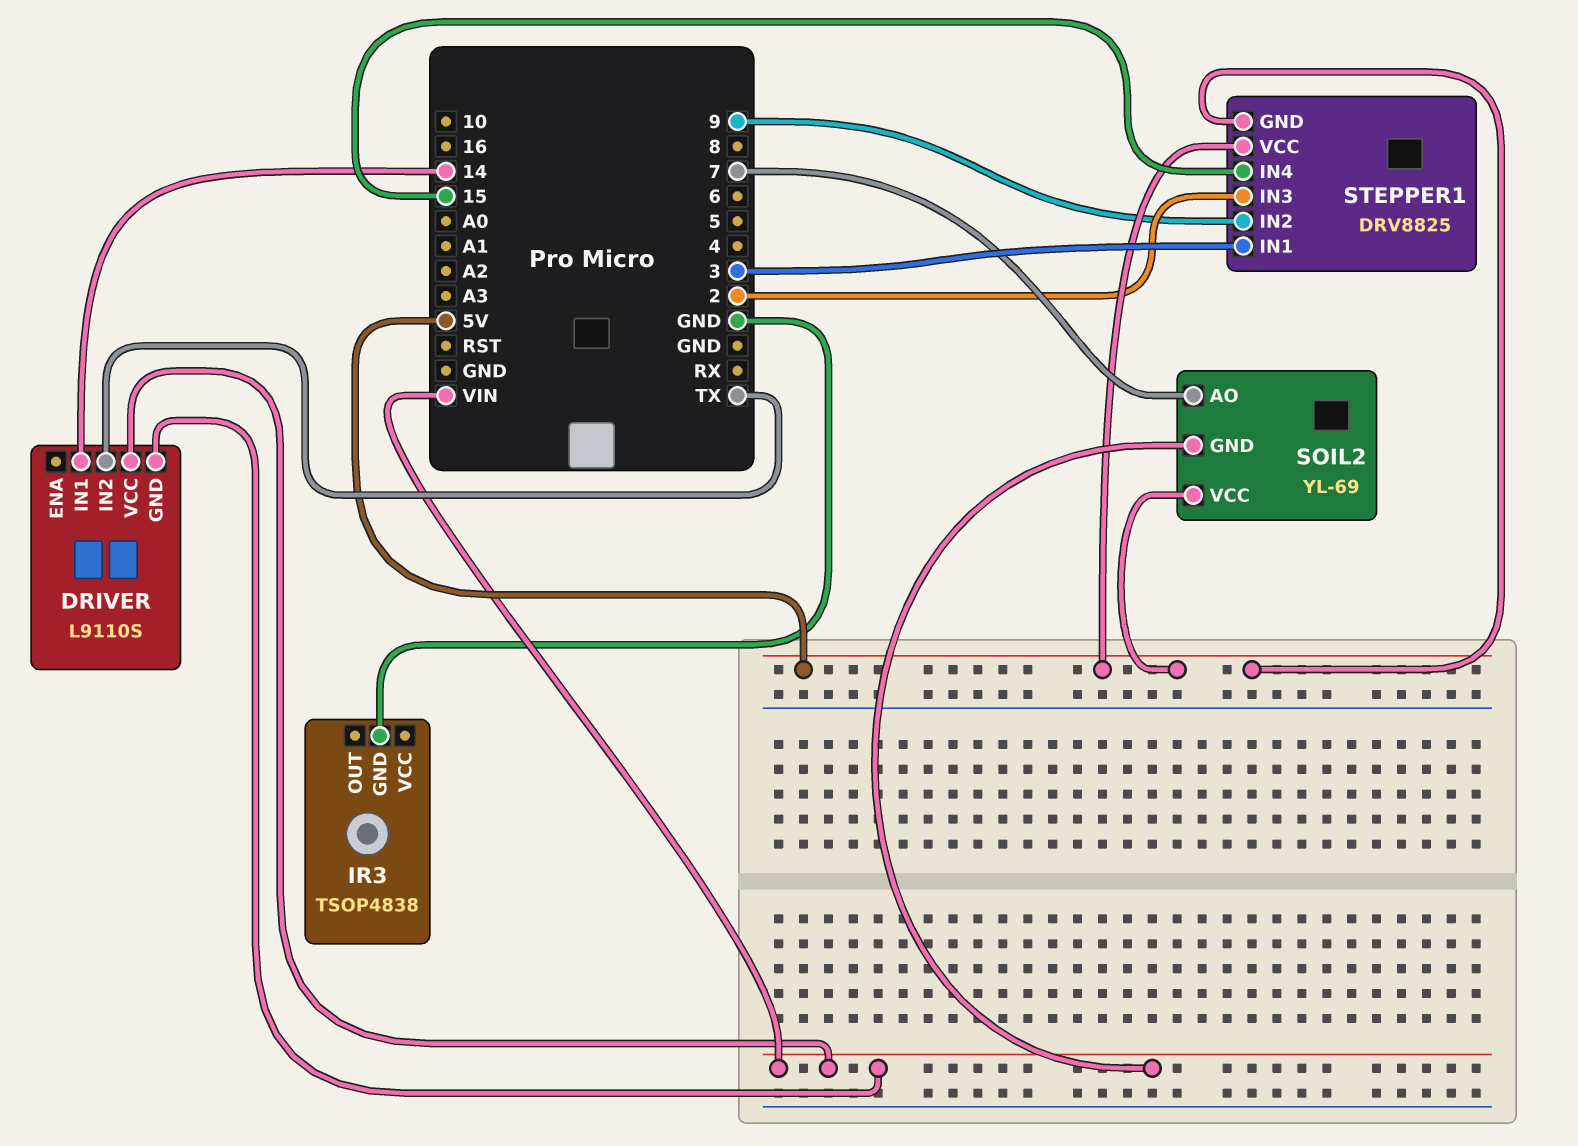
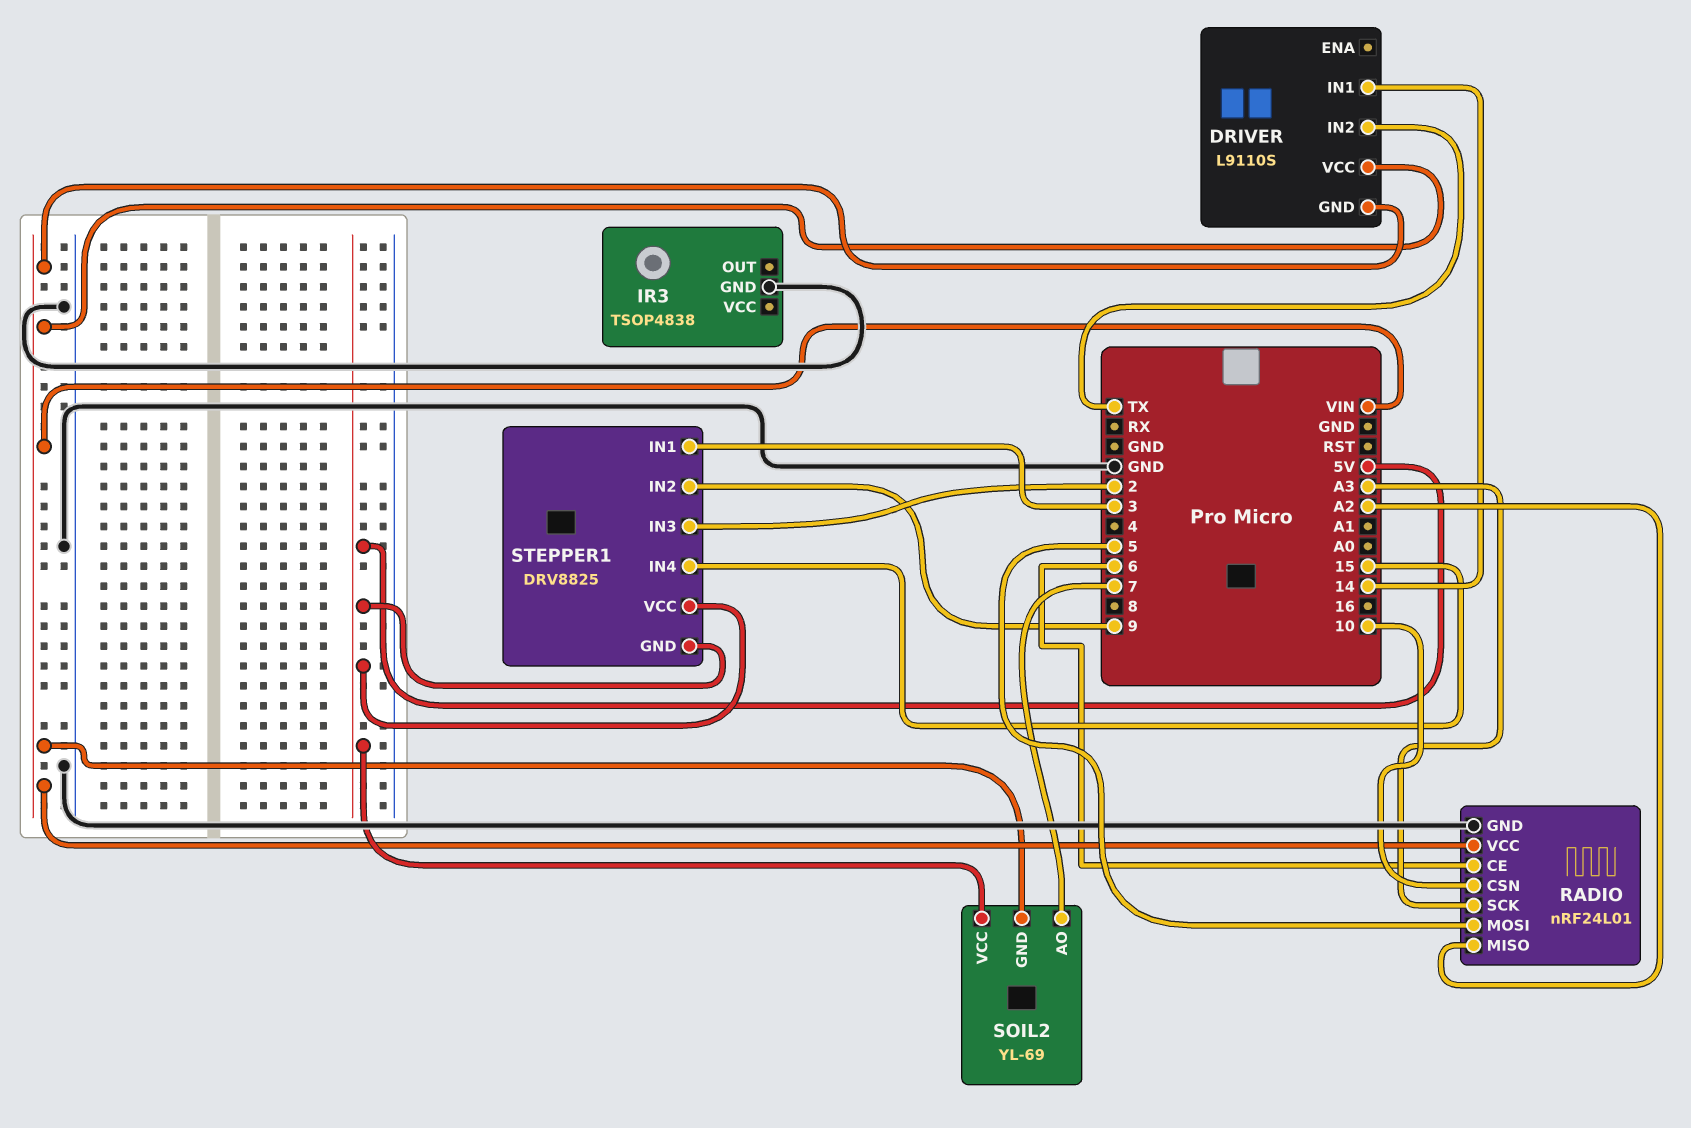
RADIO: none -> nRF24L01
RADIO pin CE: none -> 6
RADIO pin CSN: none -> 10
RADIO pin GND: none -> GND
RADIO pin MISO: none -> A2
RADIO pin MOSI: none -> 5
RADIO pin SCK: none -> A3
RADIO pin VCC: none -> VIN

